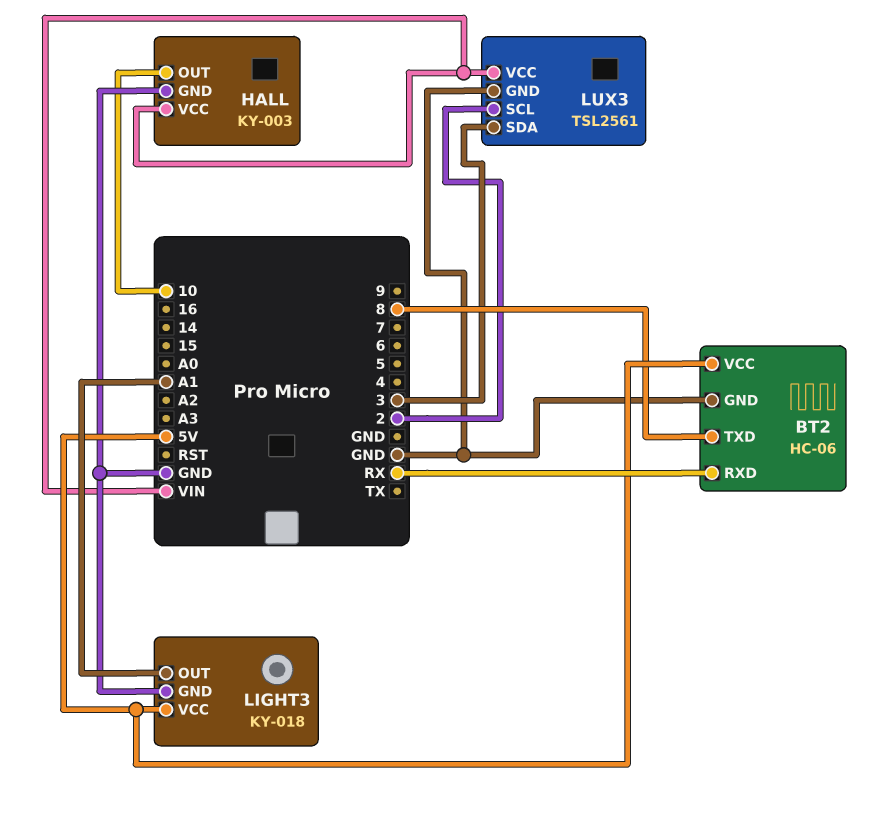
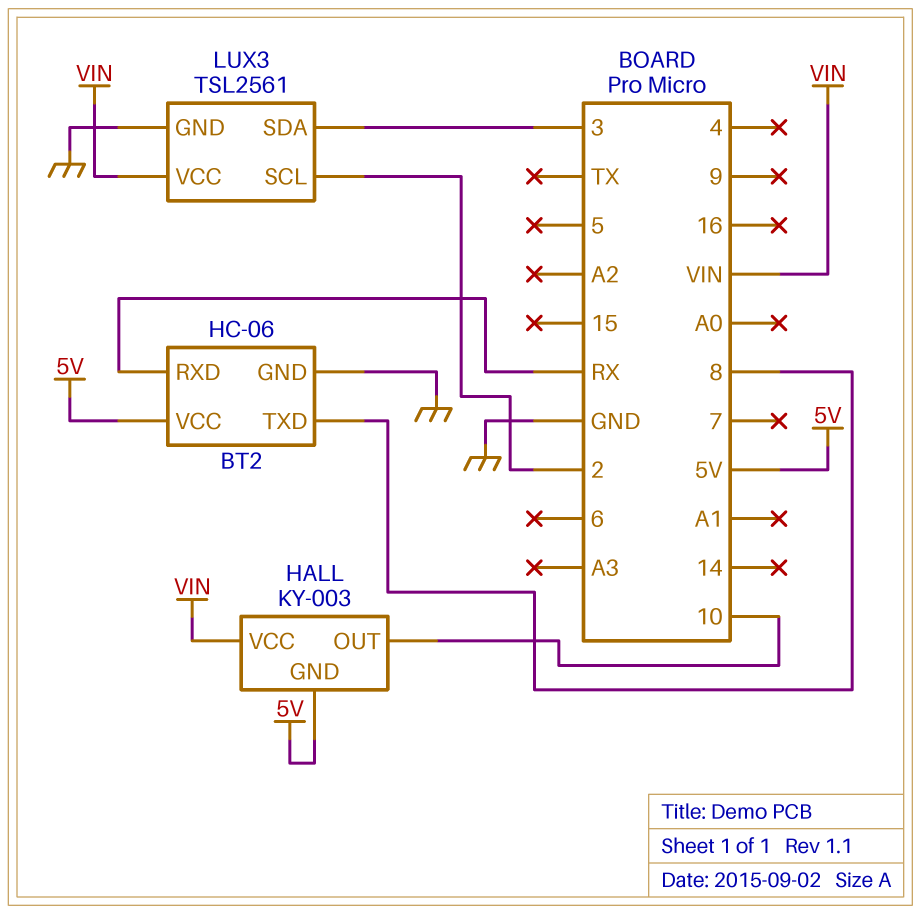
HALL pin GND: GND -> 5V
LIGHT3: KY-018 -> none
LIGHT3 pin GND: GND -> none
LIGHT3 pin OUT: A1 -> none
LIGHT3 pin VCC: 5V -> none

